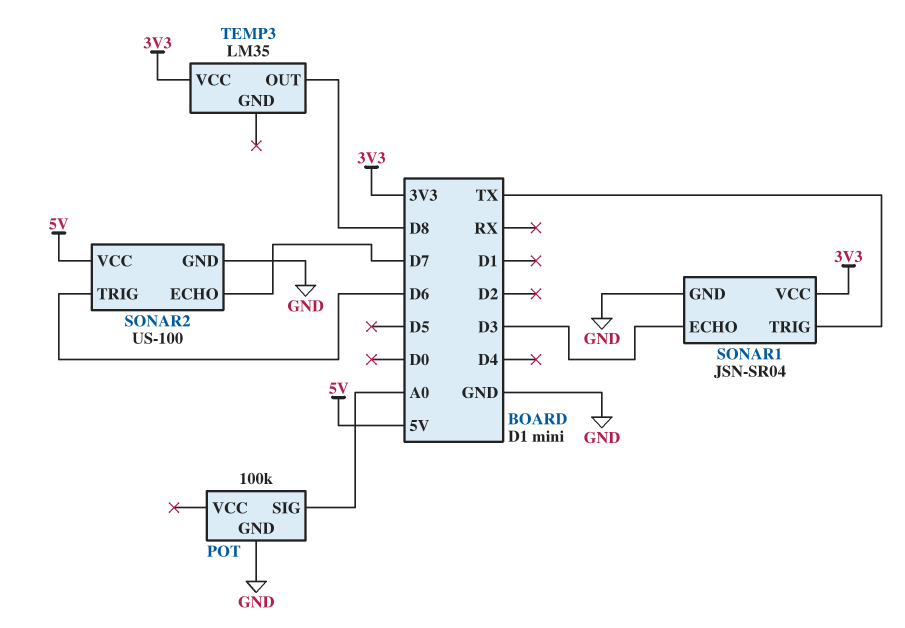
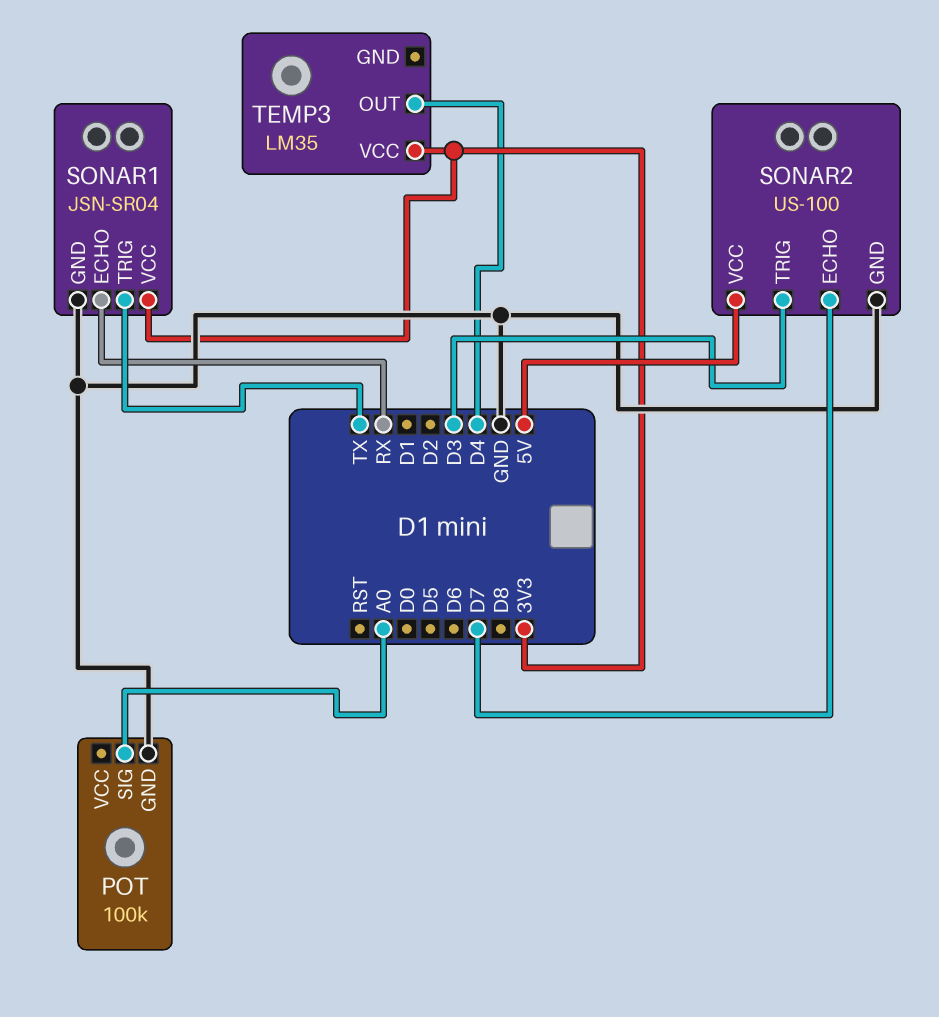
SONAR1 pin ECHO: D3 -> RX
SONAR2 pin TRIG: D6 -> D3
TEMP3 pin OUT: D8 -> D4

